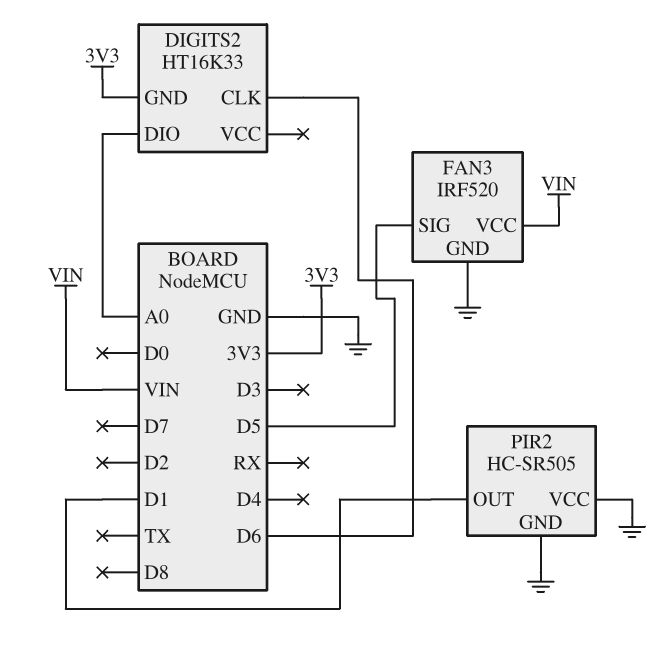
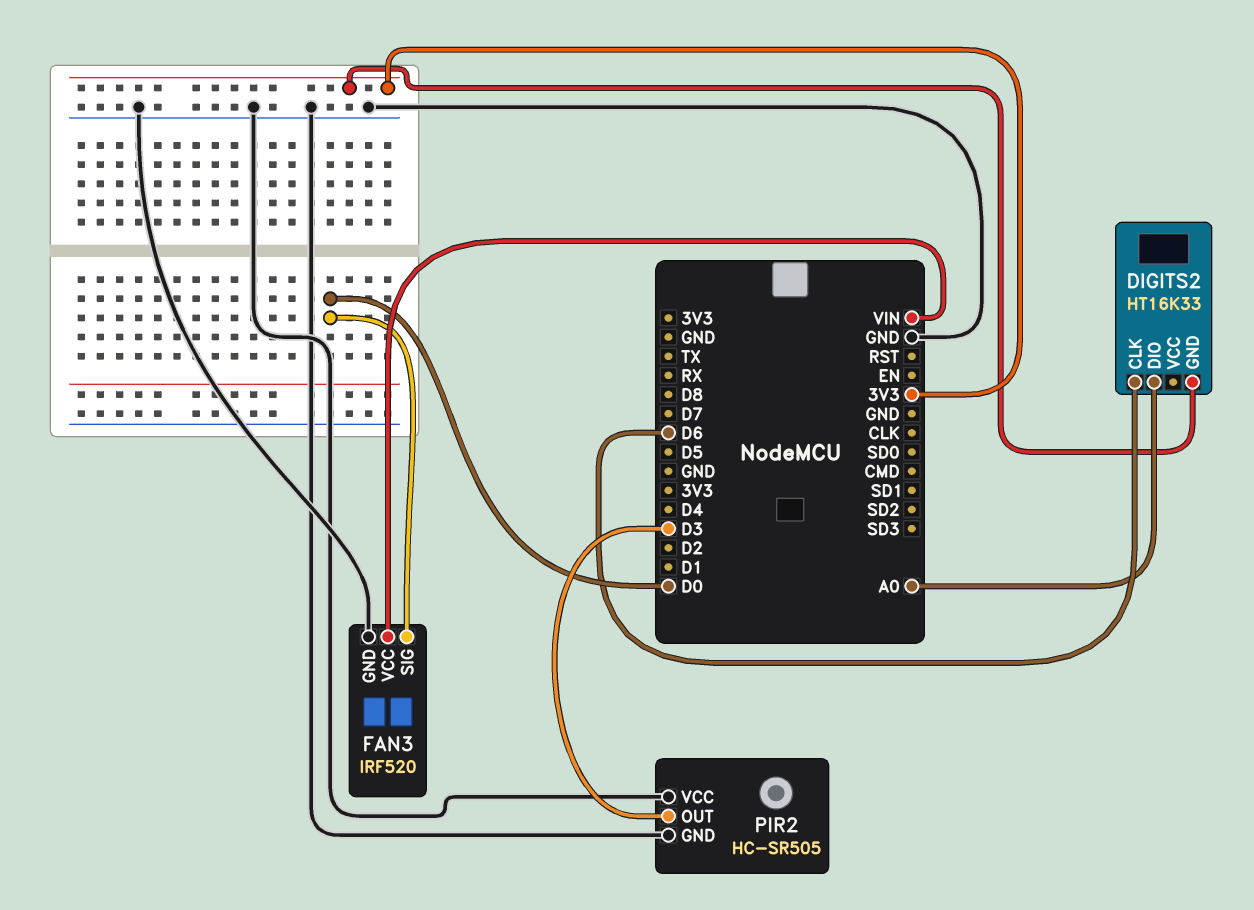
FAN3 pin SIG: D5 -> D0
PIR2 pin OUT: D1 -> D3

